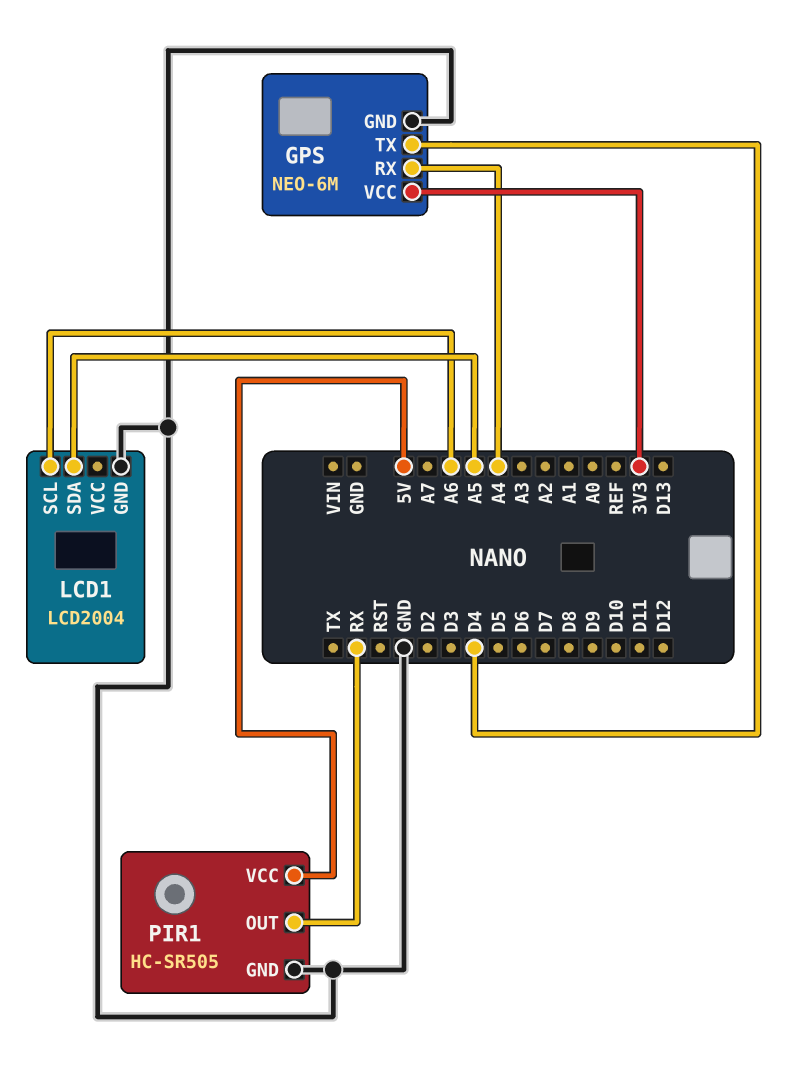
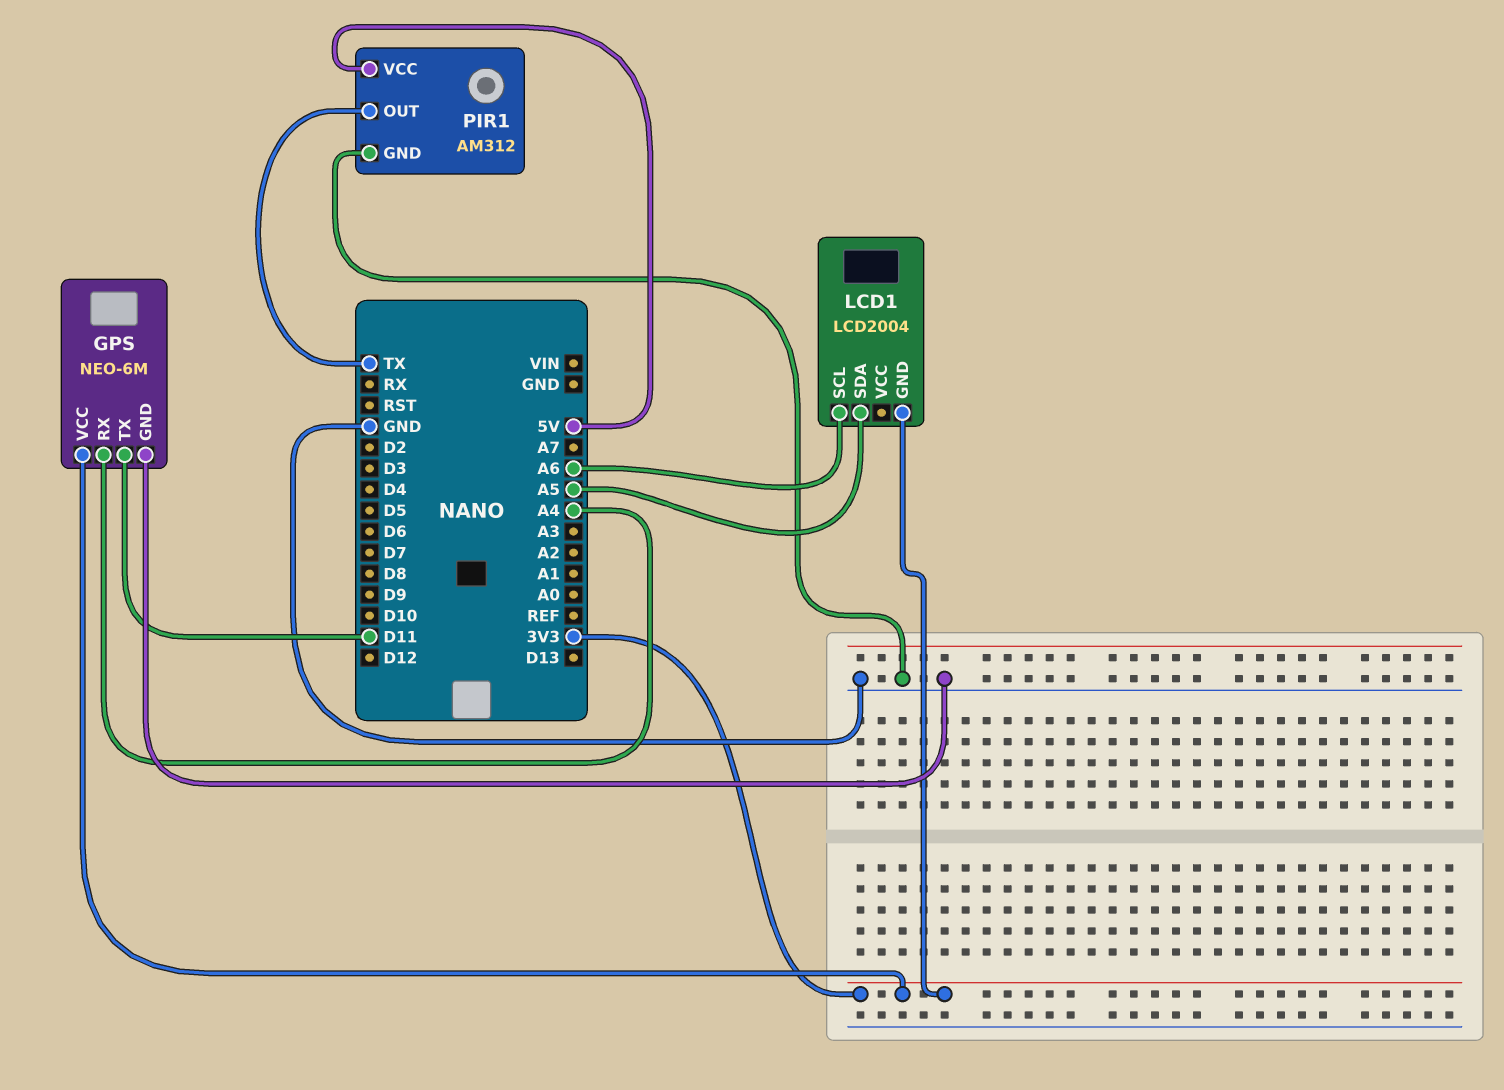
GPS pin TX: D4 -> D11
LCD1 pin GND: GND -> 3V3
PIR1: HC-SR505 -> AM312
PIR1 pin OUT: RX -> TX

